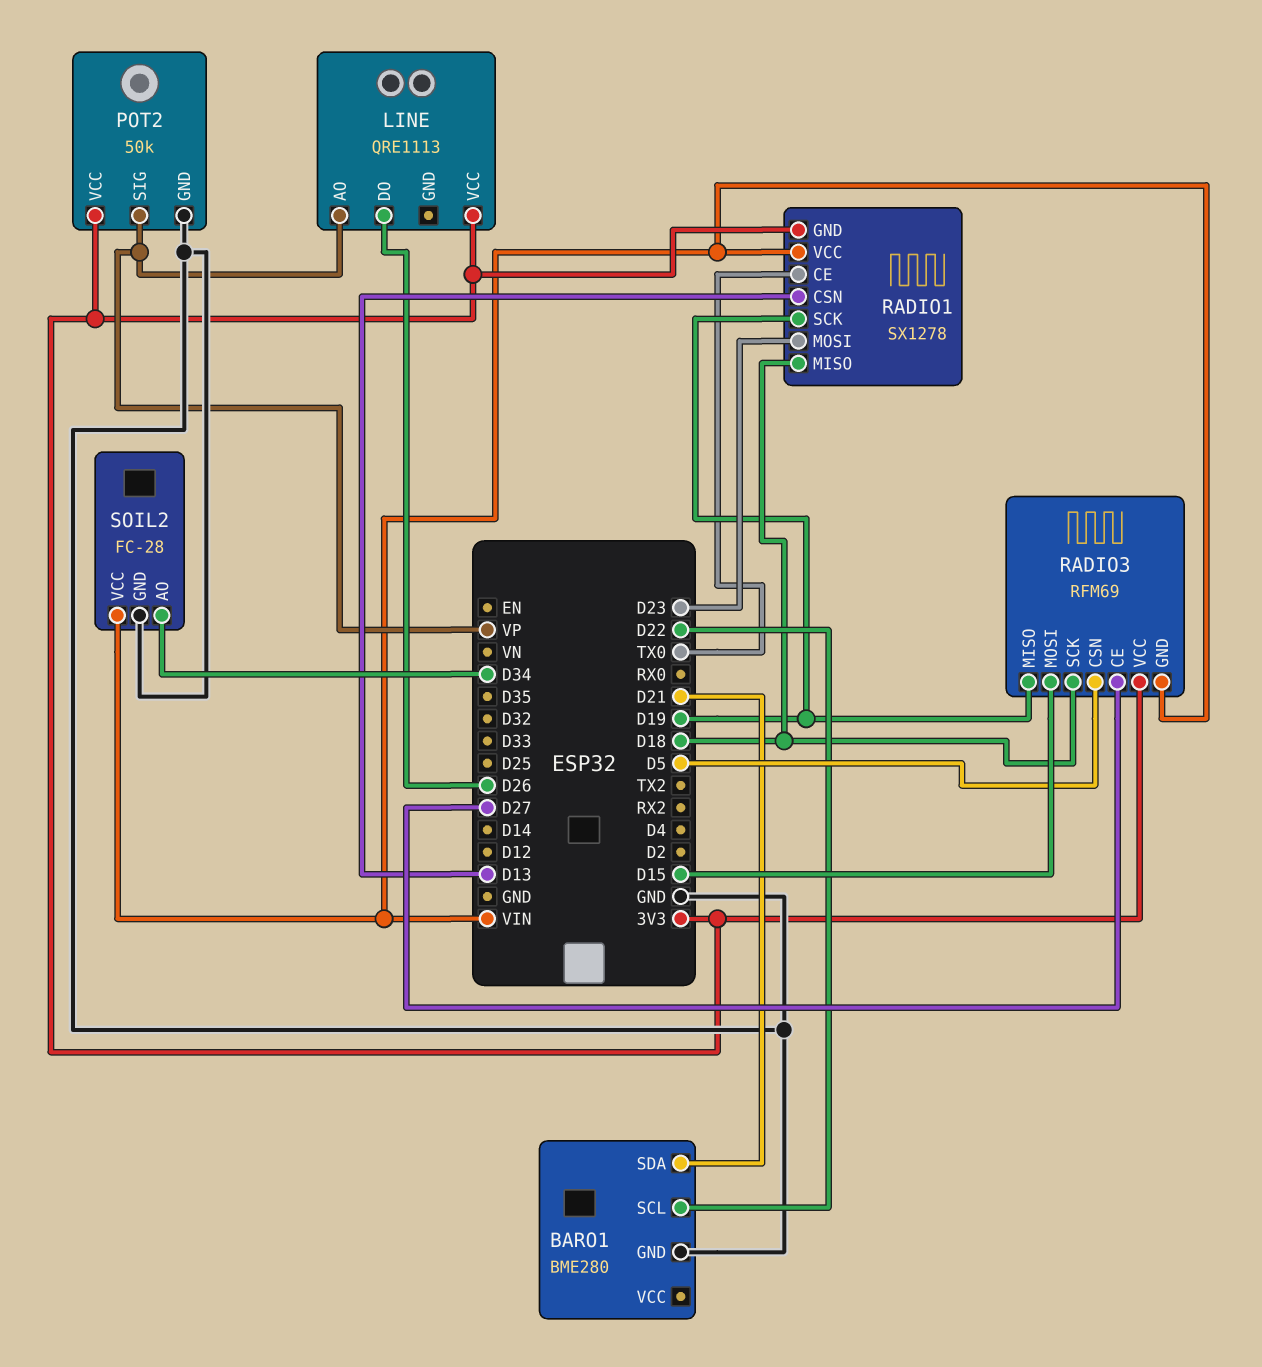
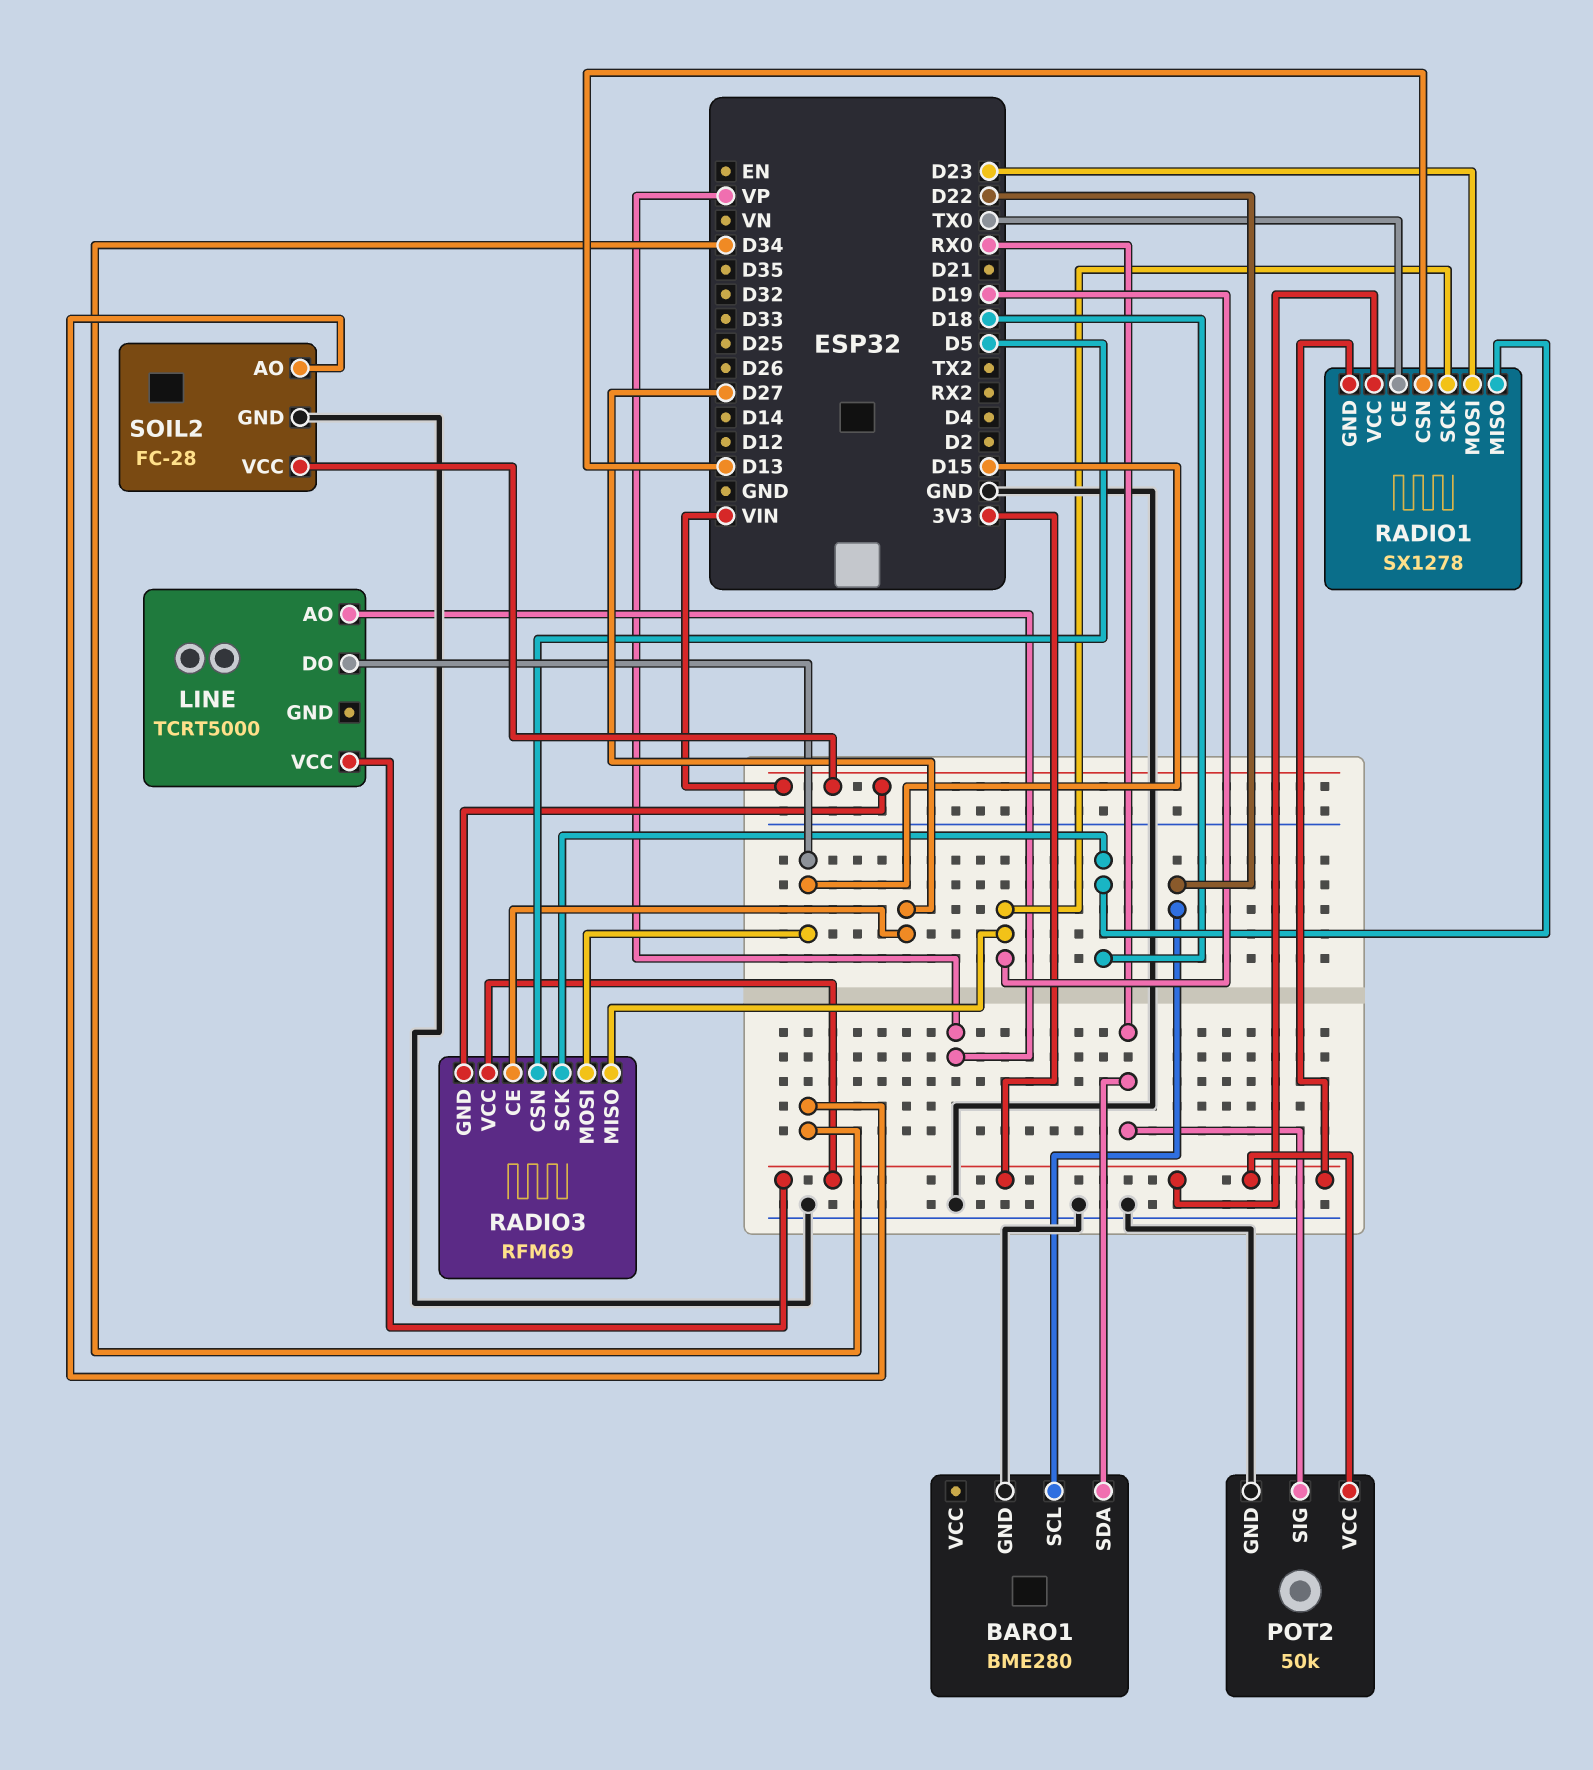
BARO1 pin SDA: D21 -> RX0
LINE: QRE1113 -> TCRT5000
LINE pin DO: D26 -> D15
POT2 pin SIG: VP -> RX0
RADIO1 pin VCC: VIN -> 3V3

